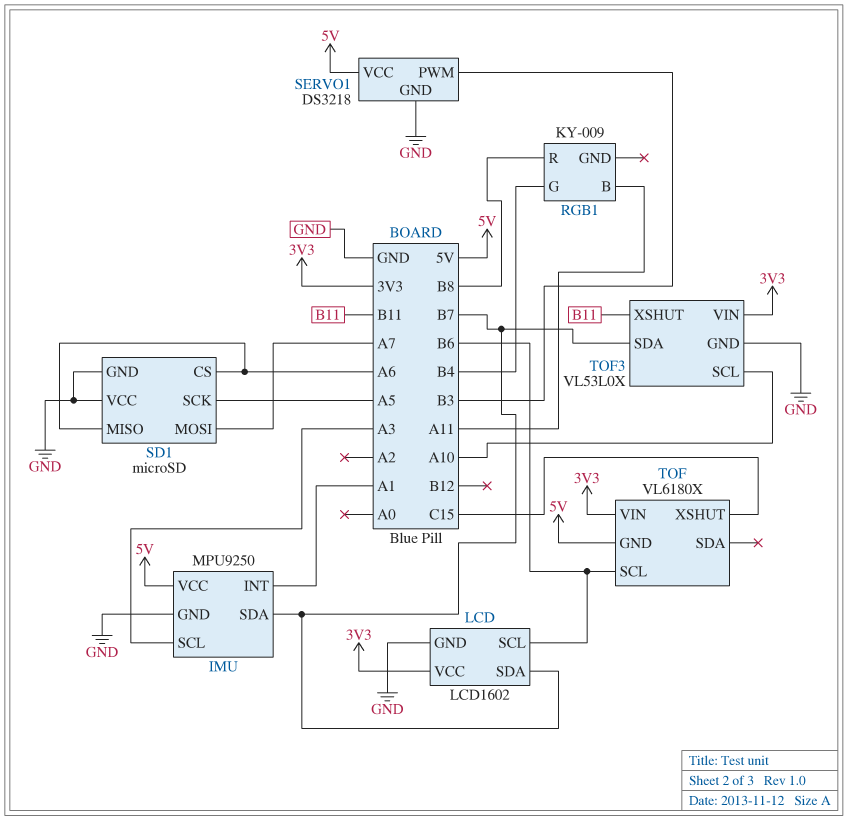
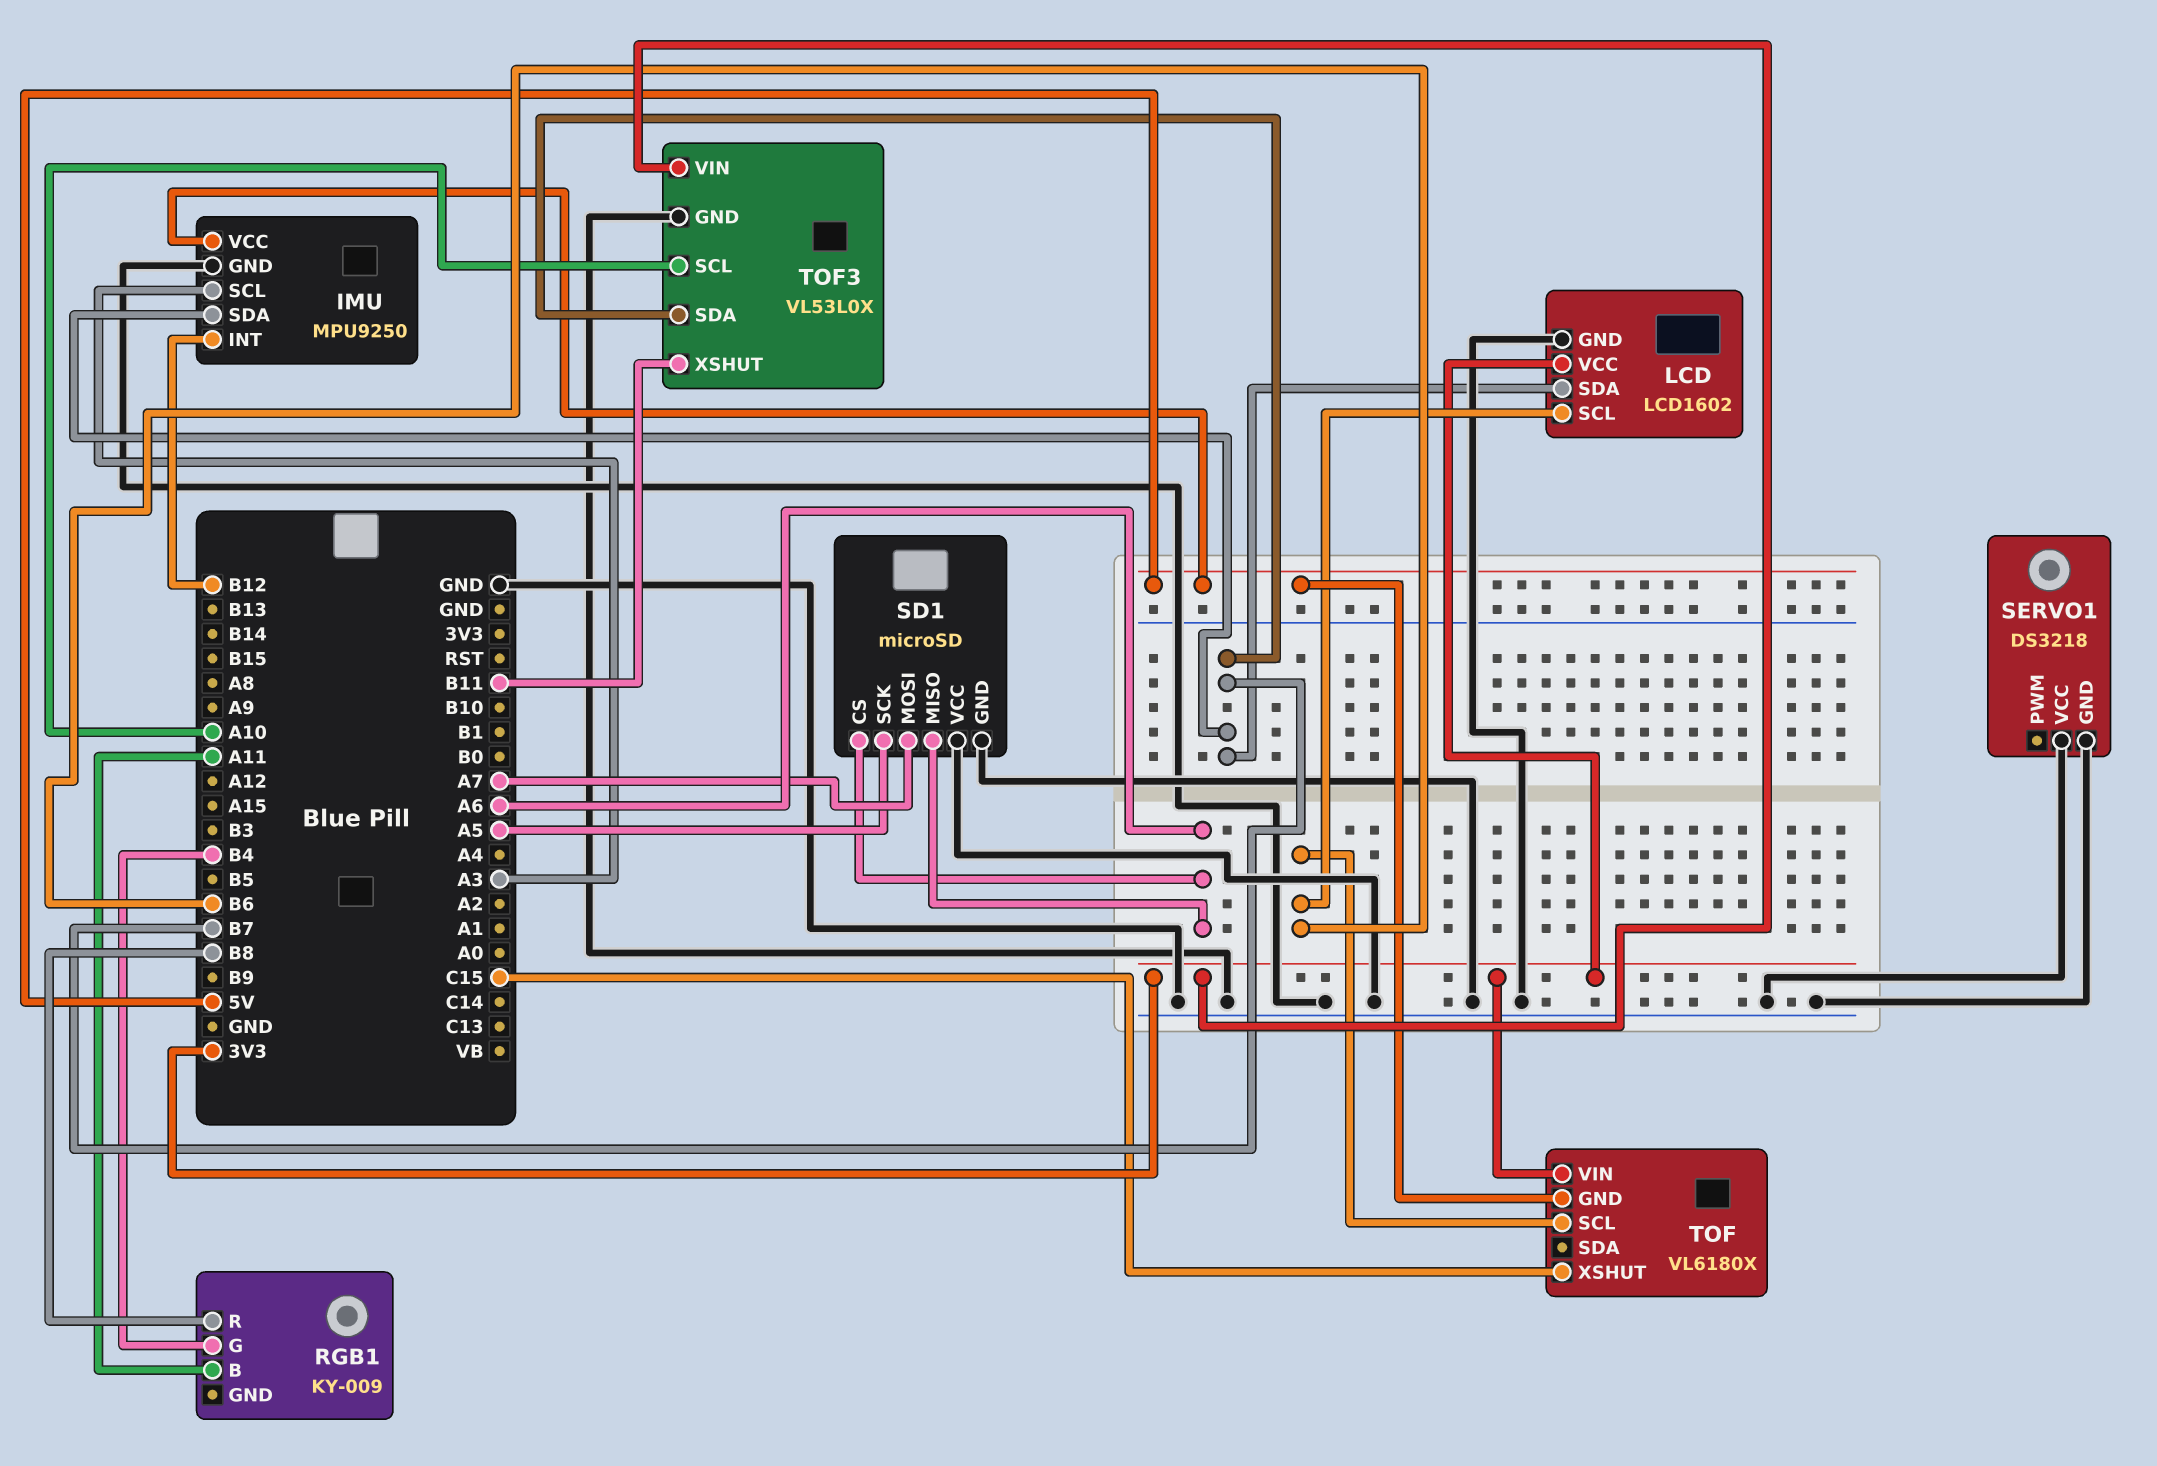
IMU pin INT: A1 -> B12
SERVO1 pin PWM: B3 -> none
SERVO1 pin VCC: 5V -> GND

